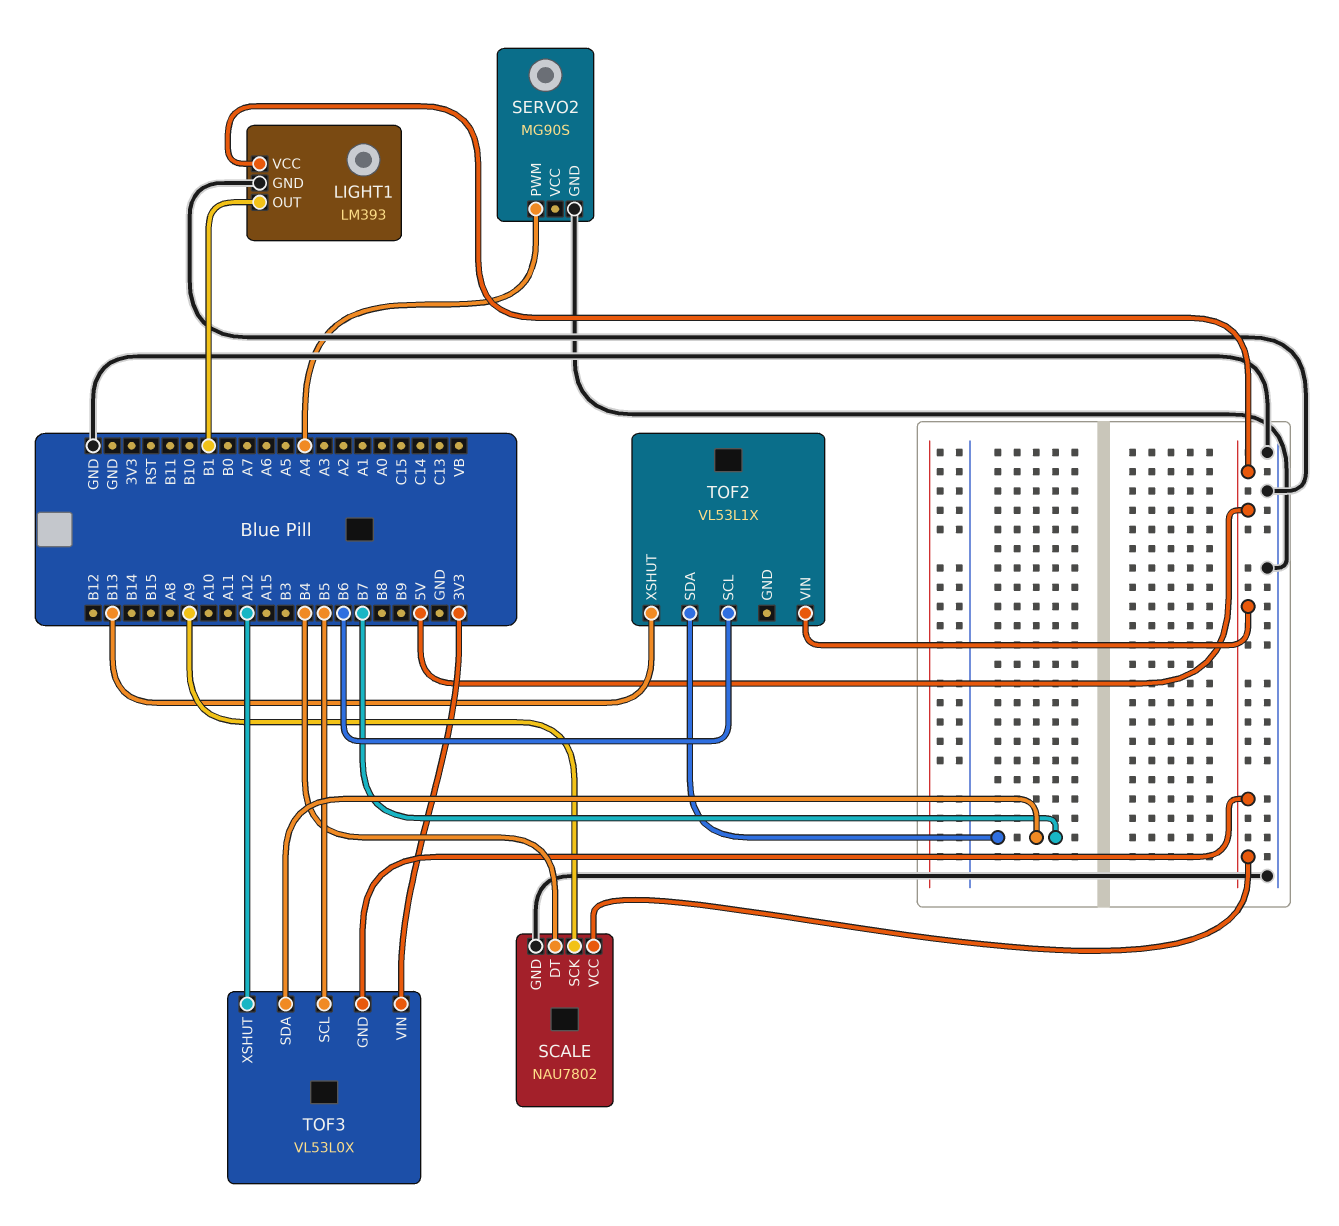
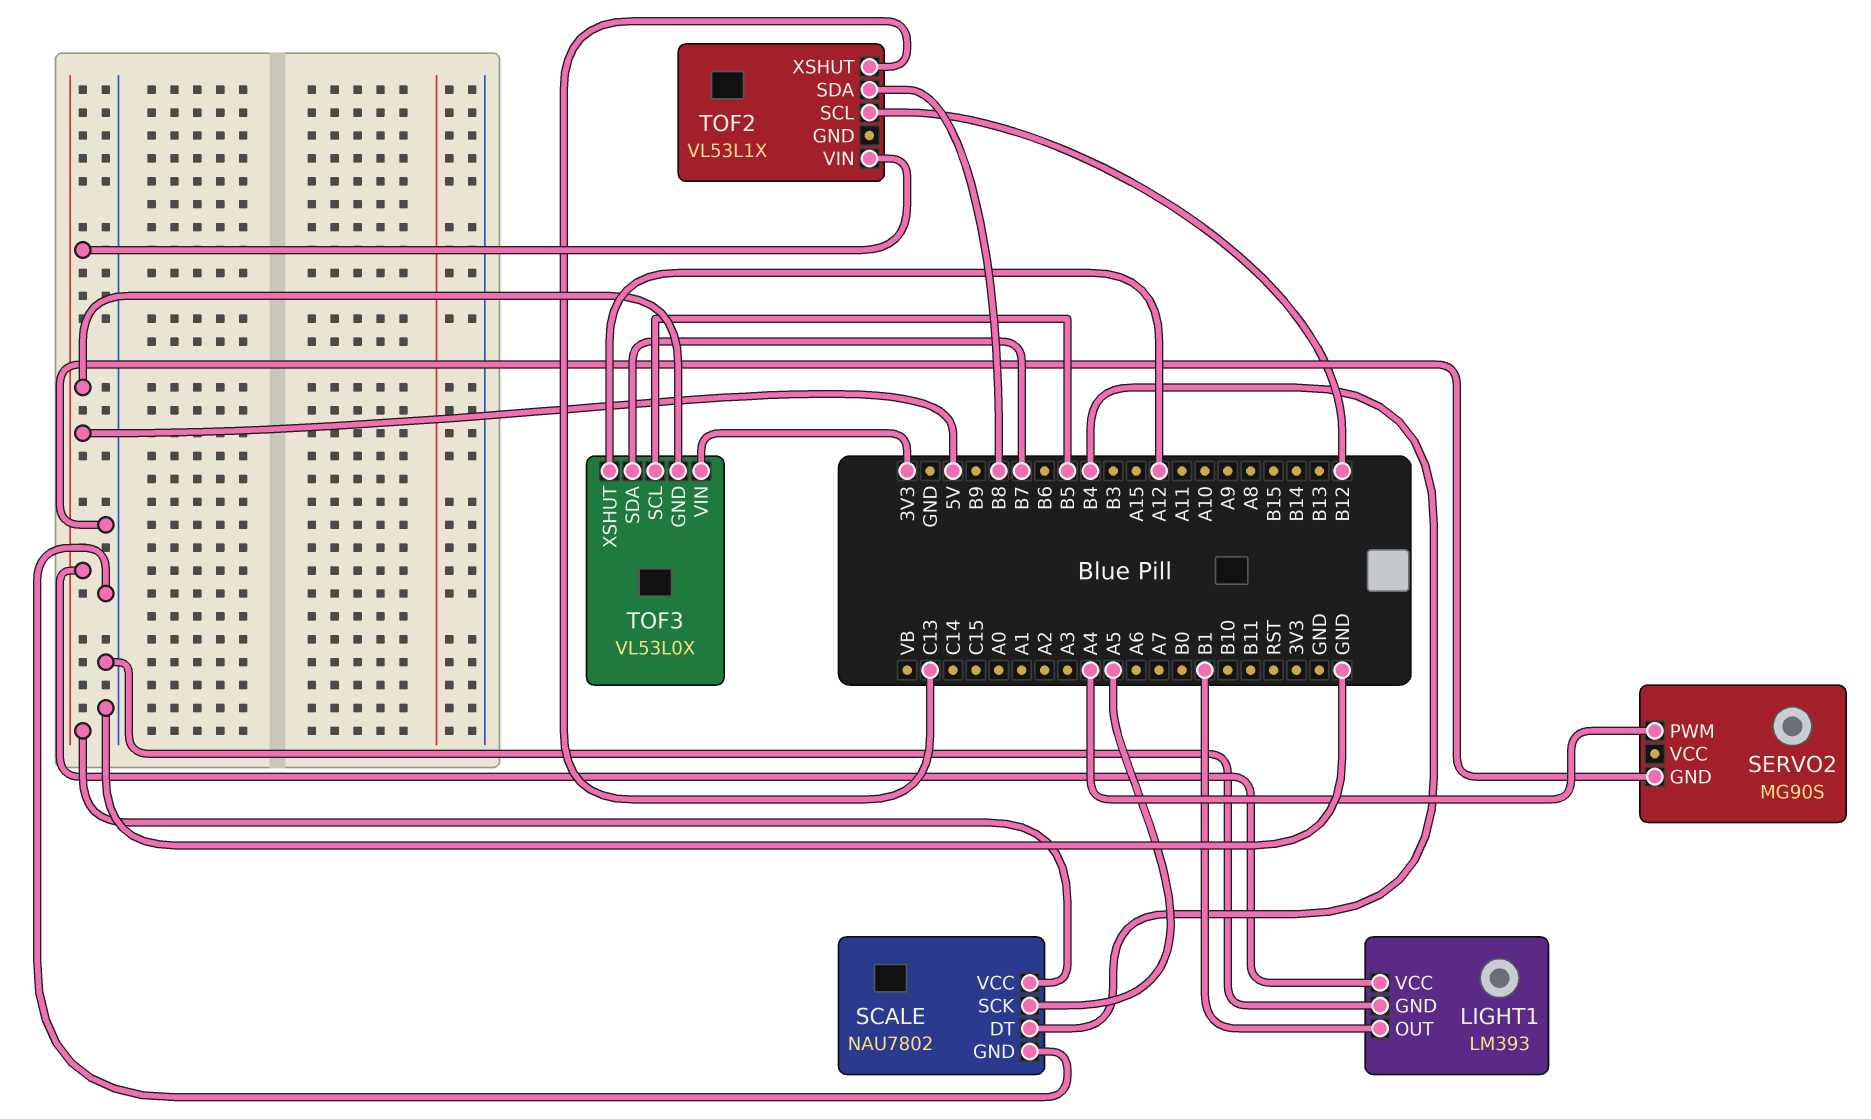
SCALE pin SCK: A9 -> A5
TOF2 pin SCL: B6 -> B12
TOF2 pin SDA: B7 -> B8
TOF2 pin XSHUT: B13 -> C13

